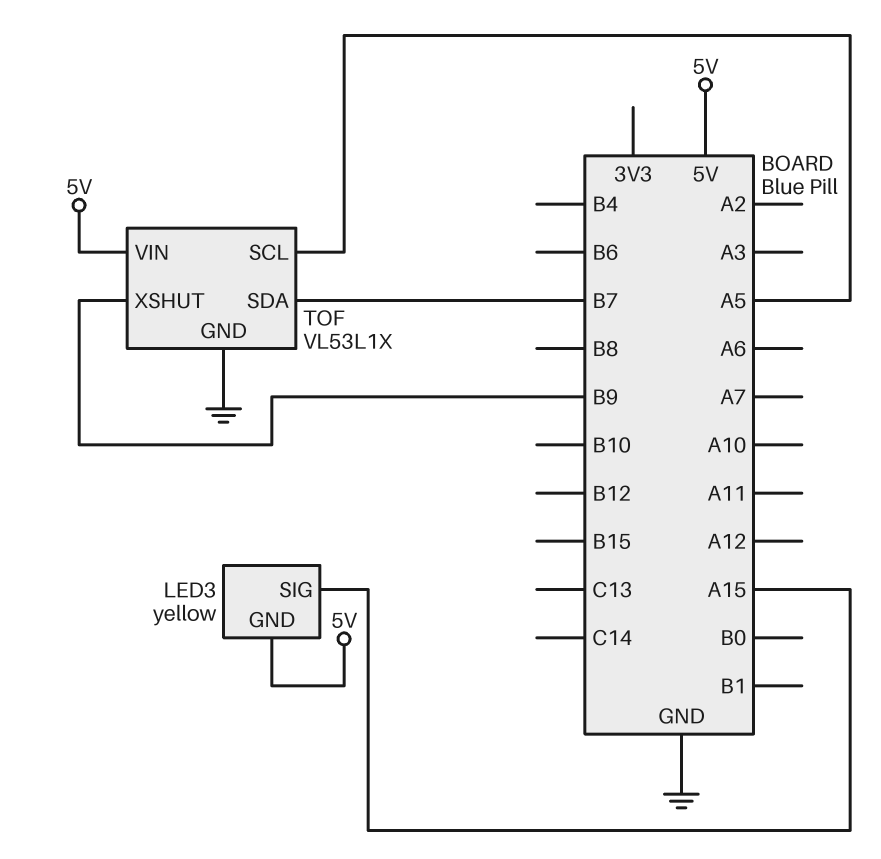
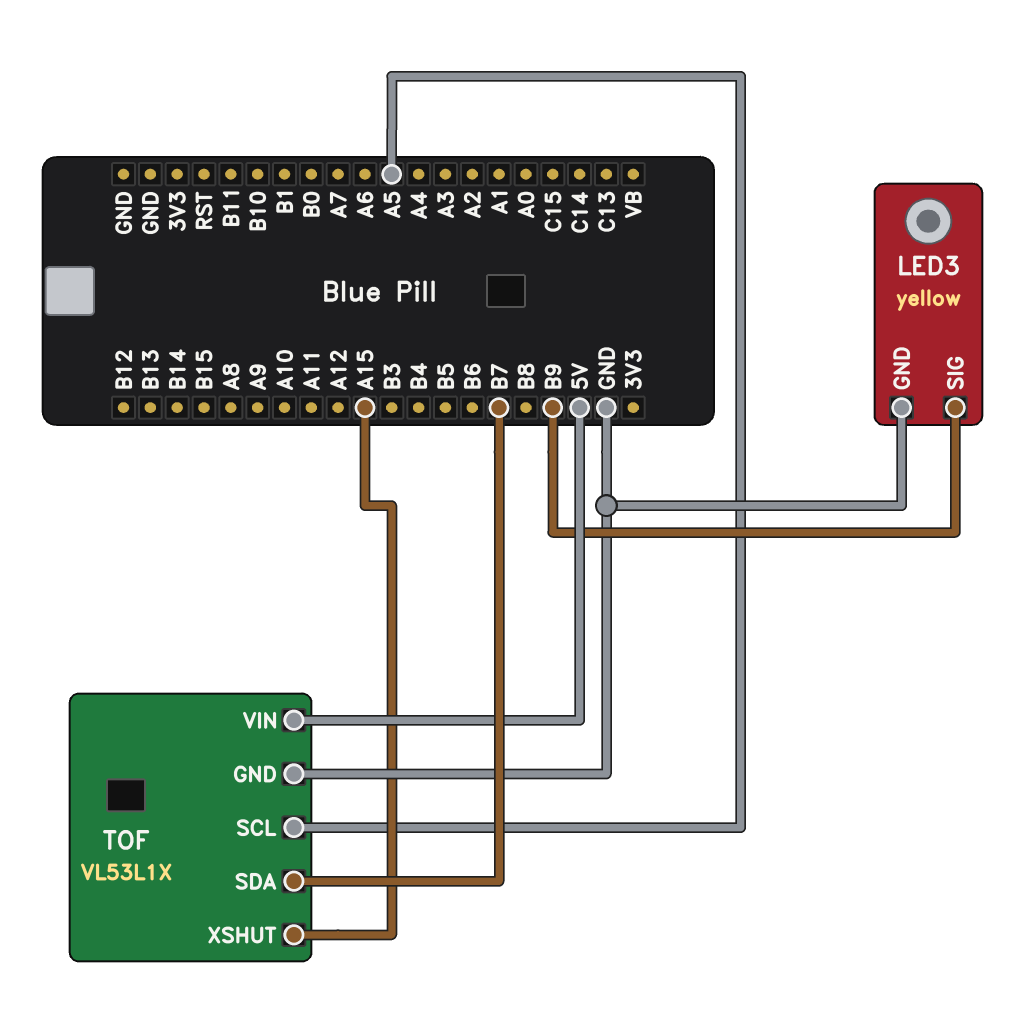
LED3 pin GND: 5V -> GND
LED3 pin SIG: A15 -> B9
TOF pin XSHUT: B9 -> A15

